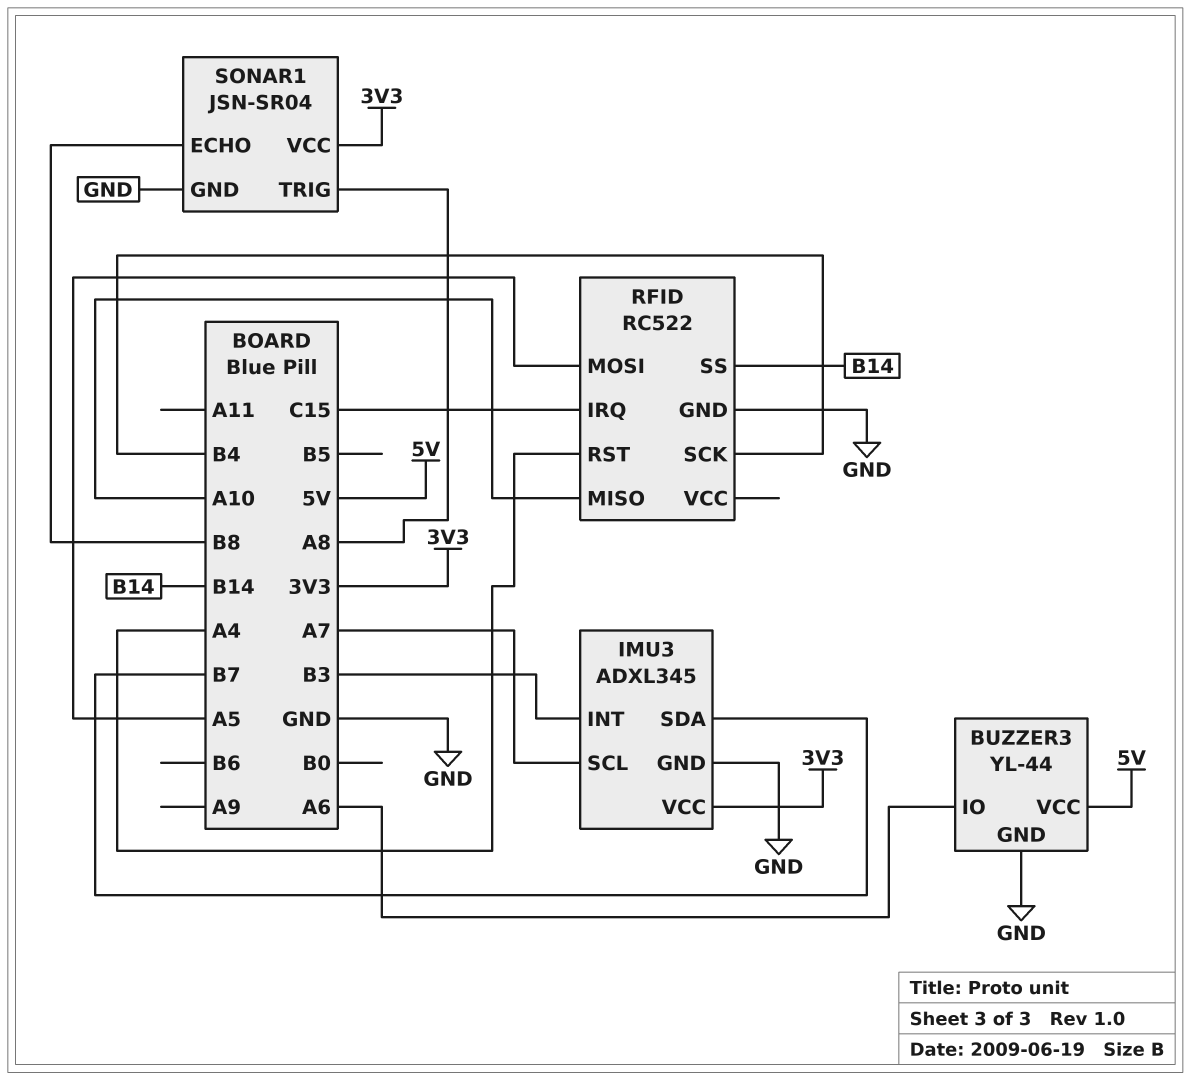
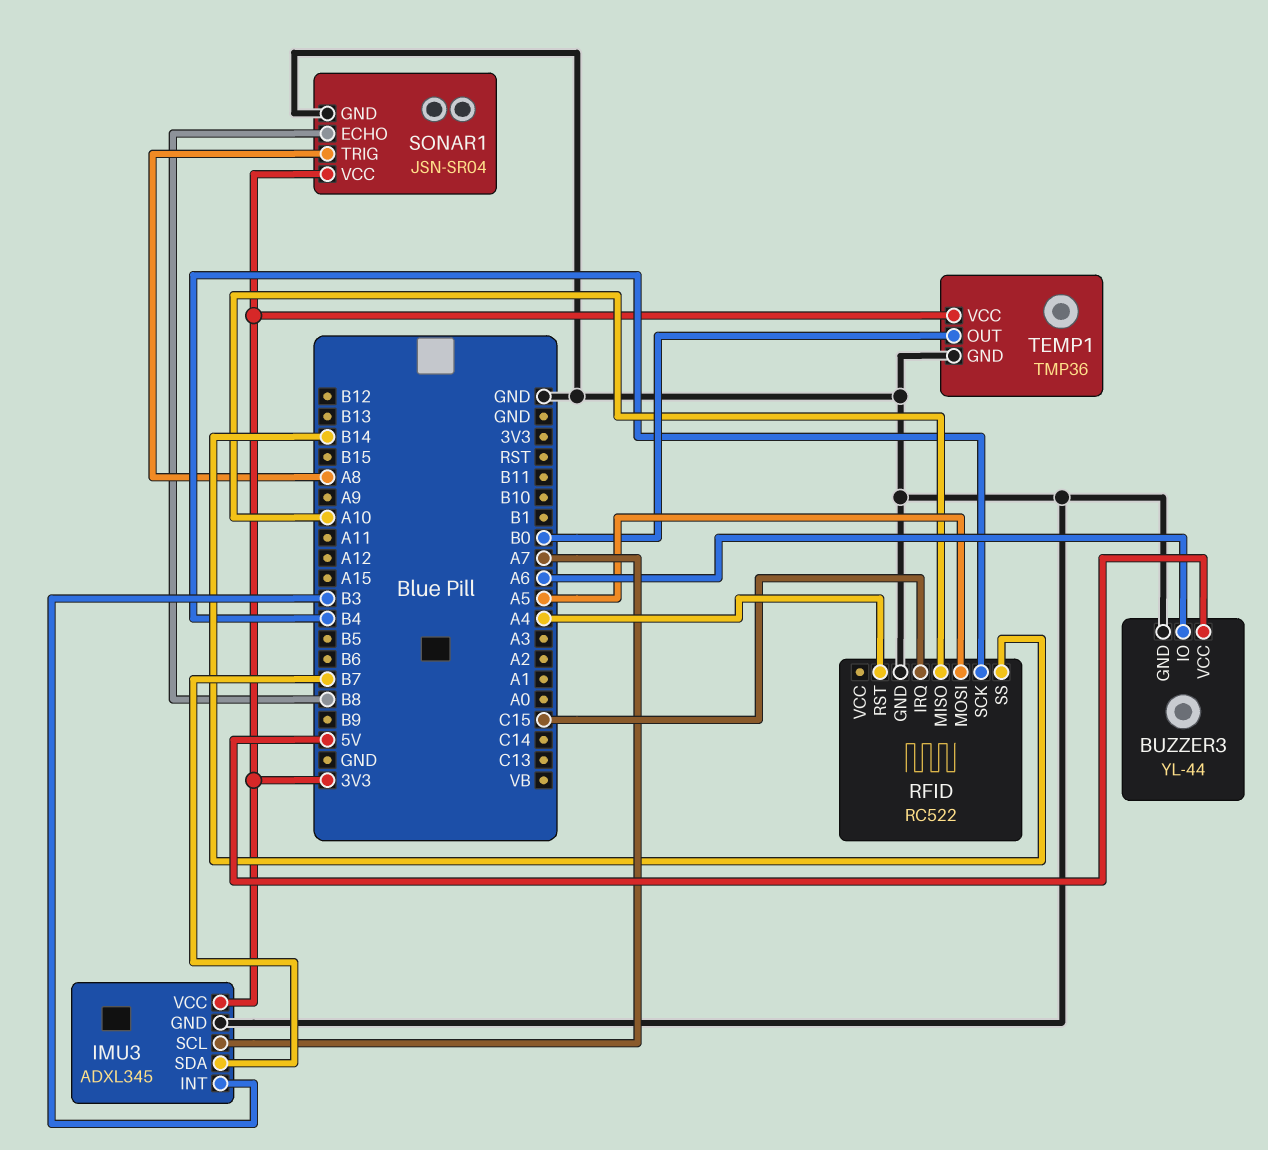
TEMP1: none -> TMP36
TEMP1 pin GND: none -> GND
TEMP1 pin OUT: none -> B0
TEMP1 pin VCC: none -> 3V3

